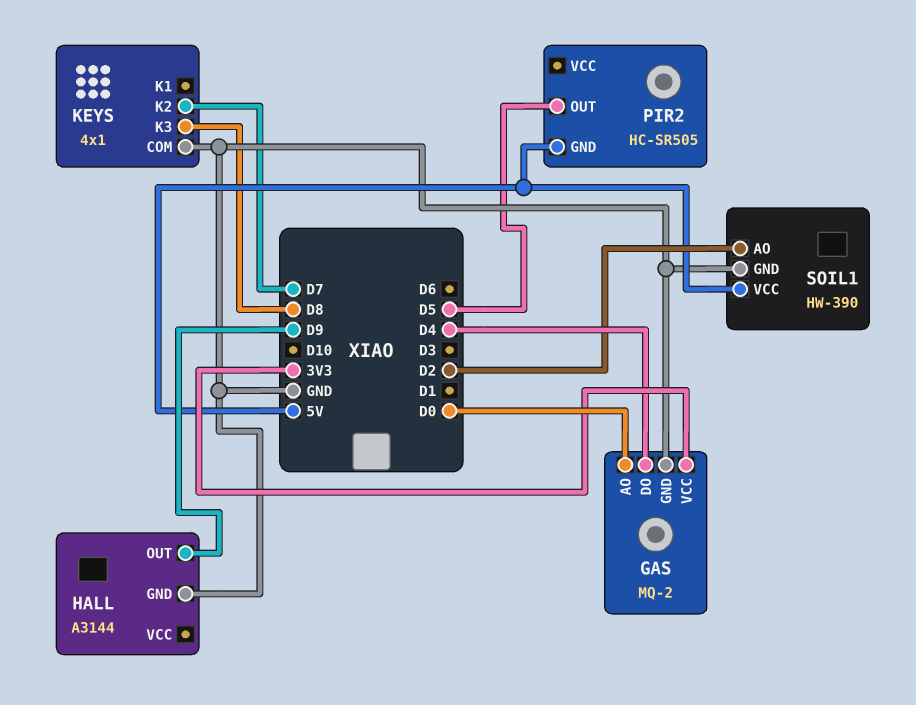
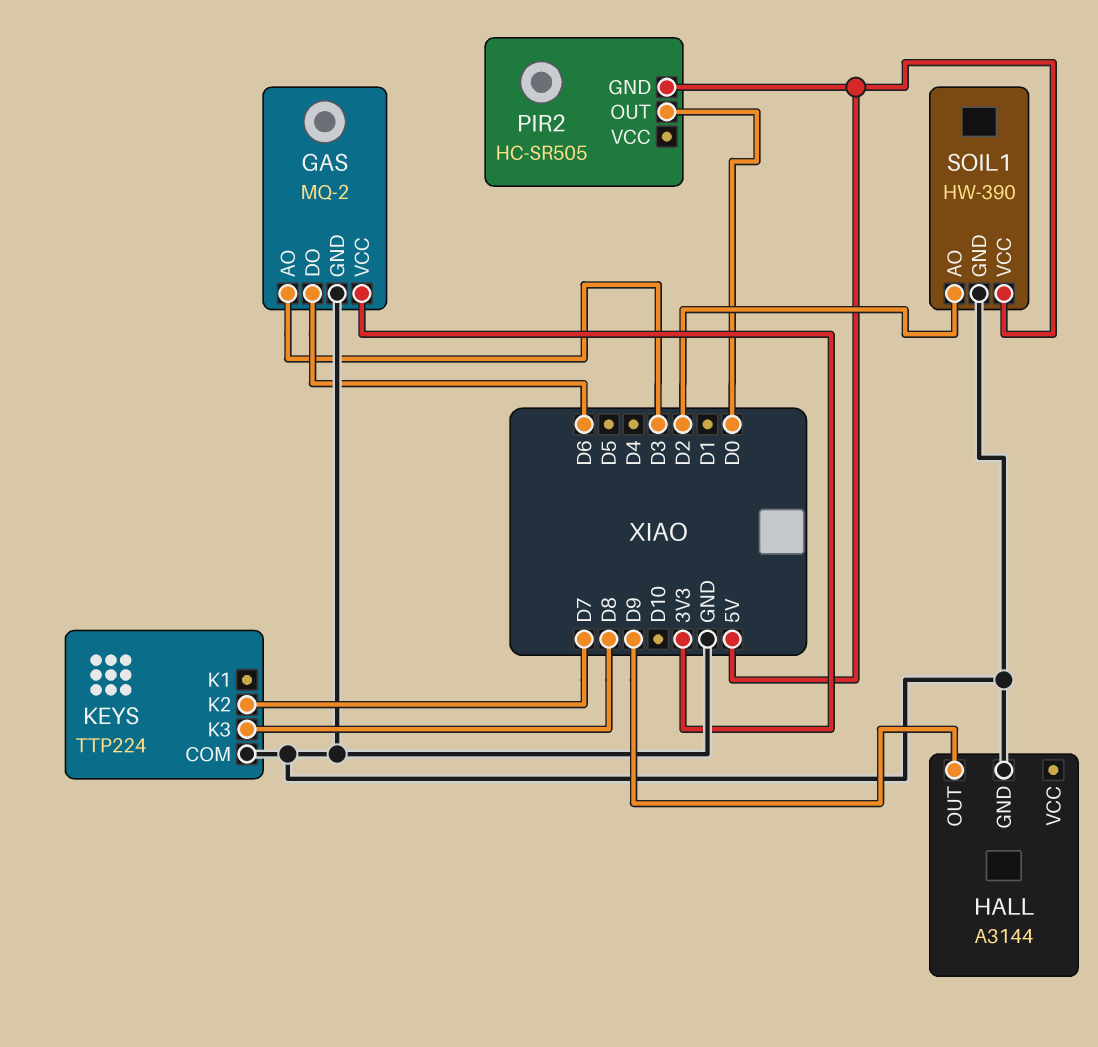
GAS pin AO: D0 -> D3
GAS pin DO: D4 -> D6
KEYS: 4x1 -> TTP224
PIR2 pin OUT: D5 -> D0

